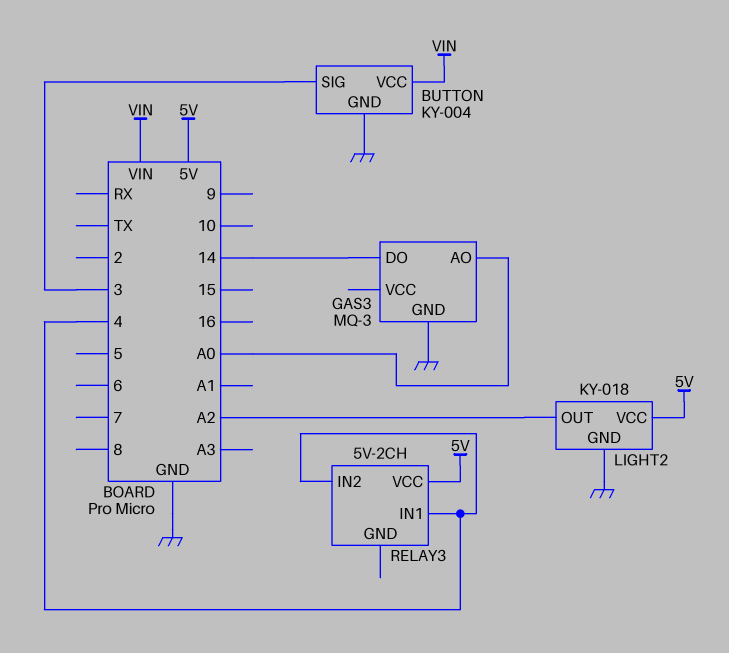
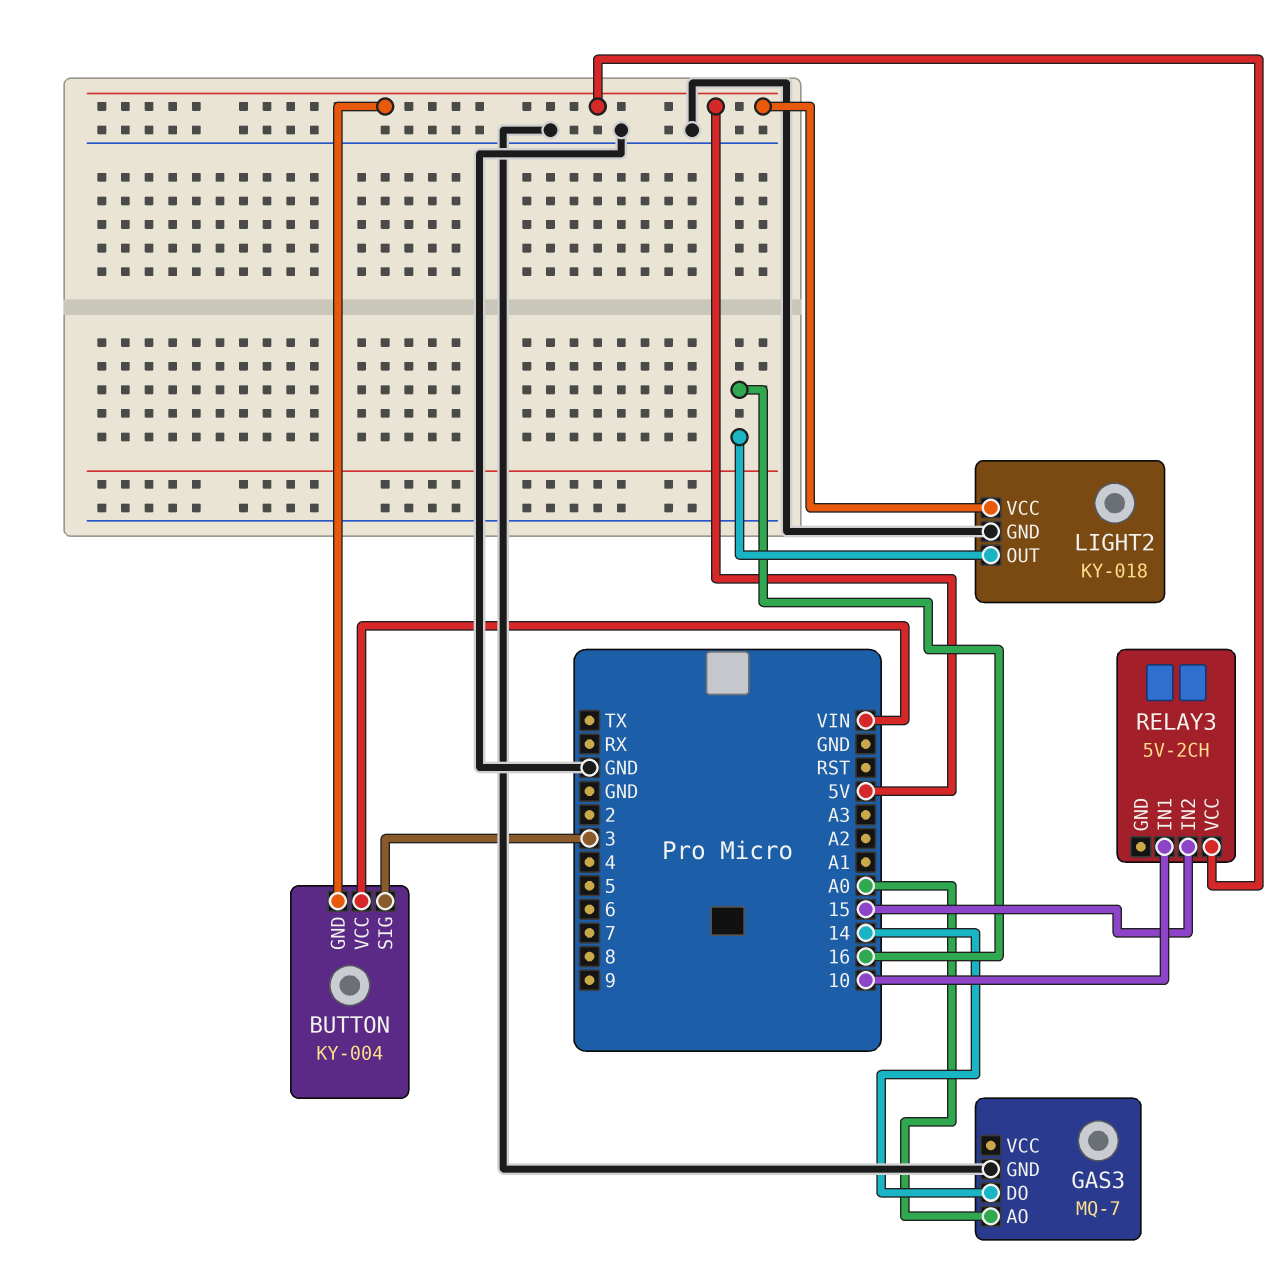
BUTTON pin GND: GND -> 5V
GAS3: MQ-3 -> MQ-7
LIGHT2 pin OUT: A2 -> 16
RELAY3 pin IN1: 4 -> 10
RELAY3 pin IN2: 4 -> 15

